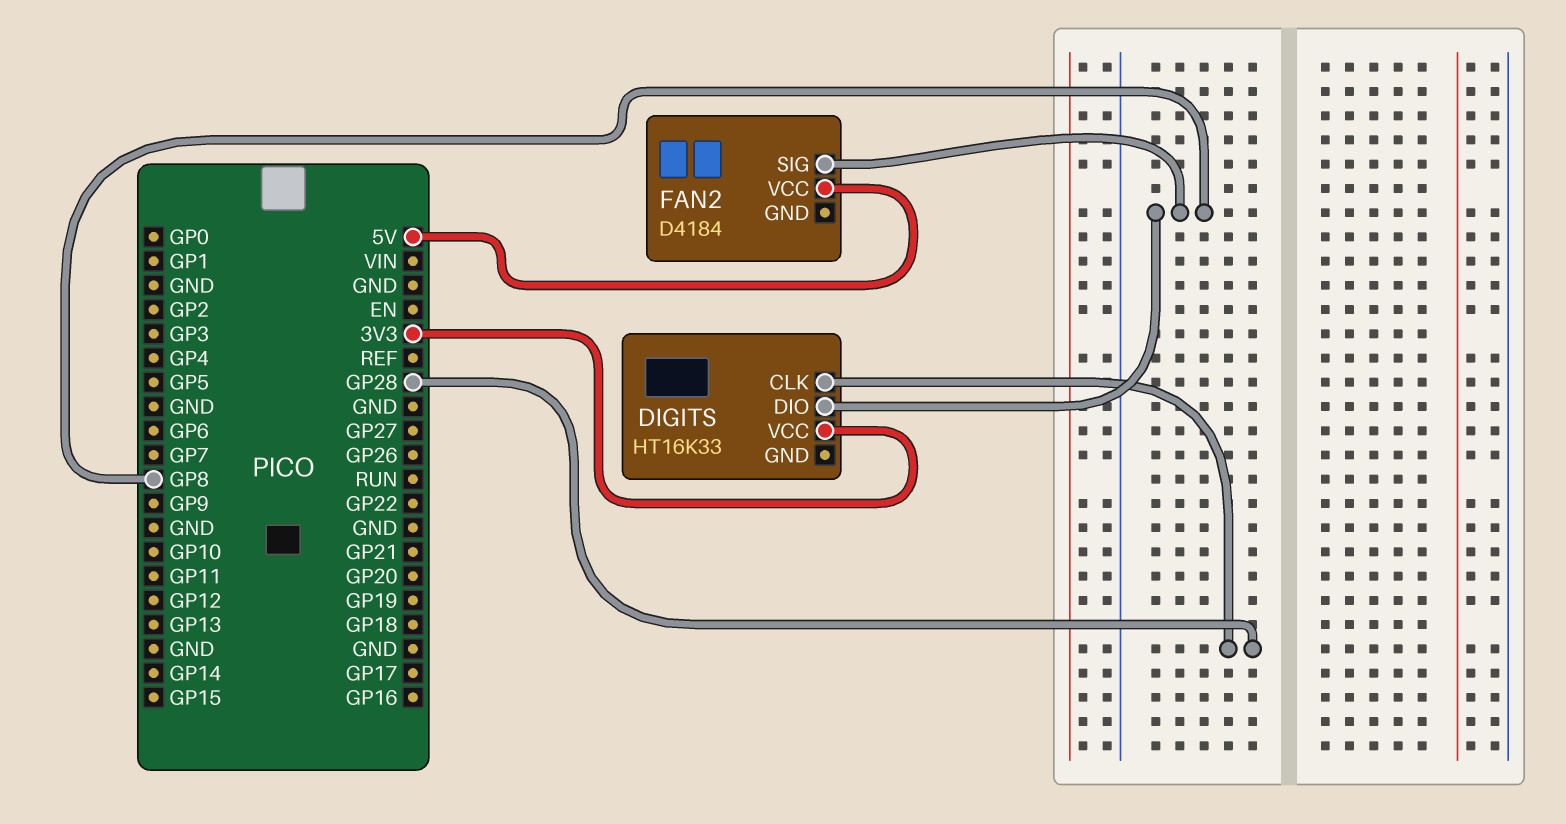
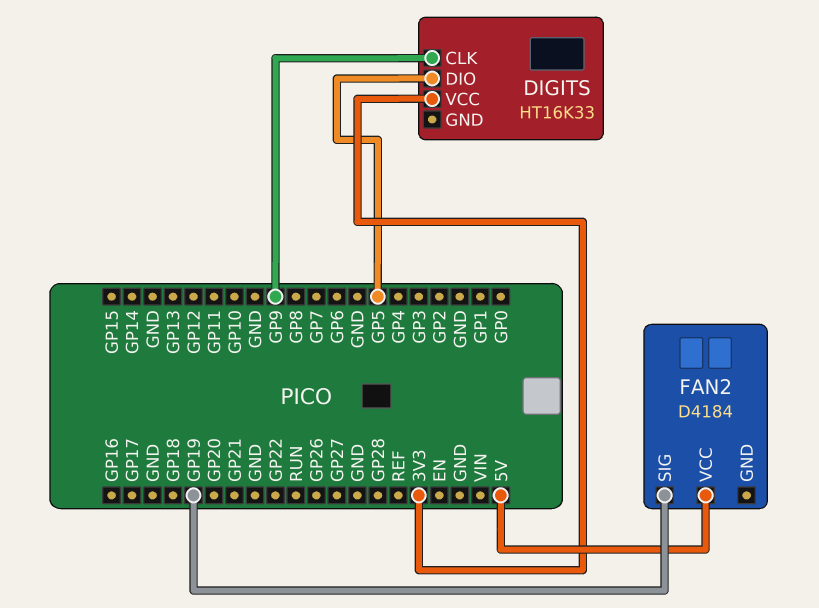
DIGITS pin CLK: GP28 -> GP9
DIGITS pin DIO: GP8 -> GP5
FAN2 pin SIG: GP8 -> GP19

